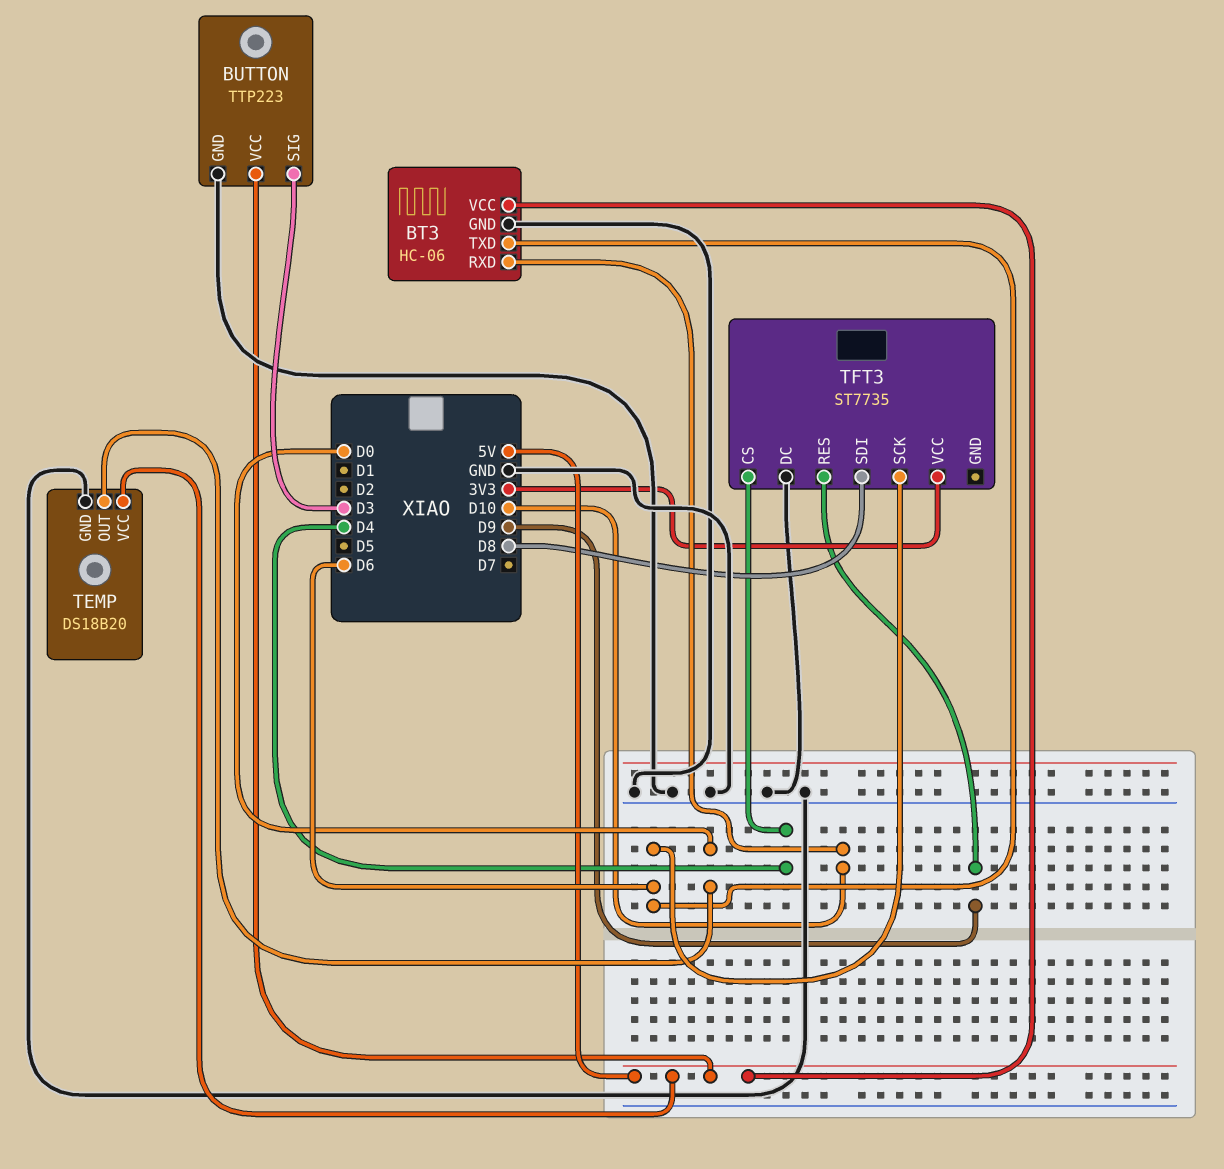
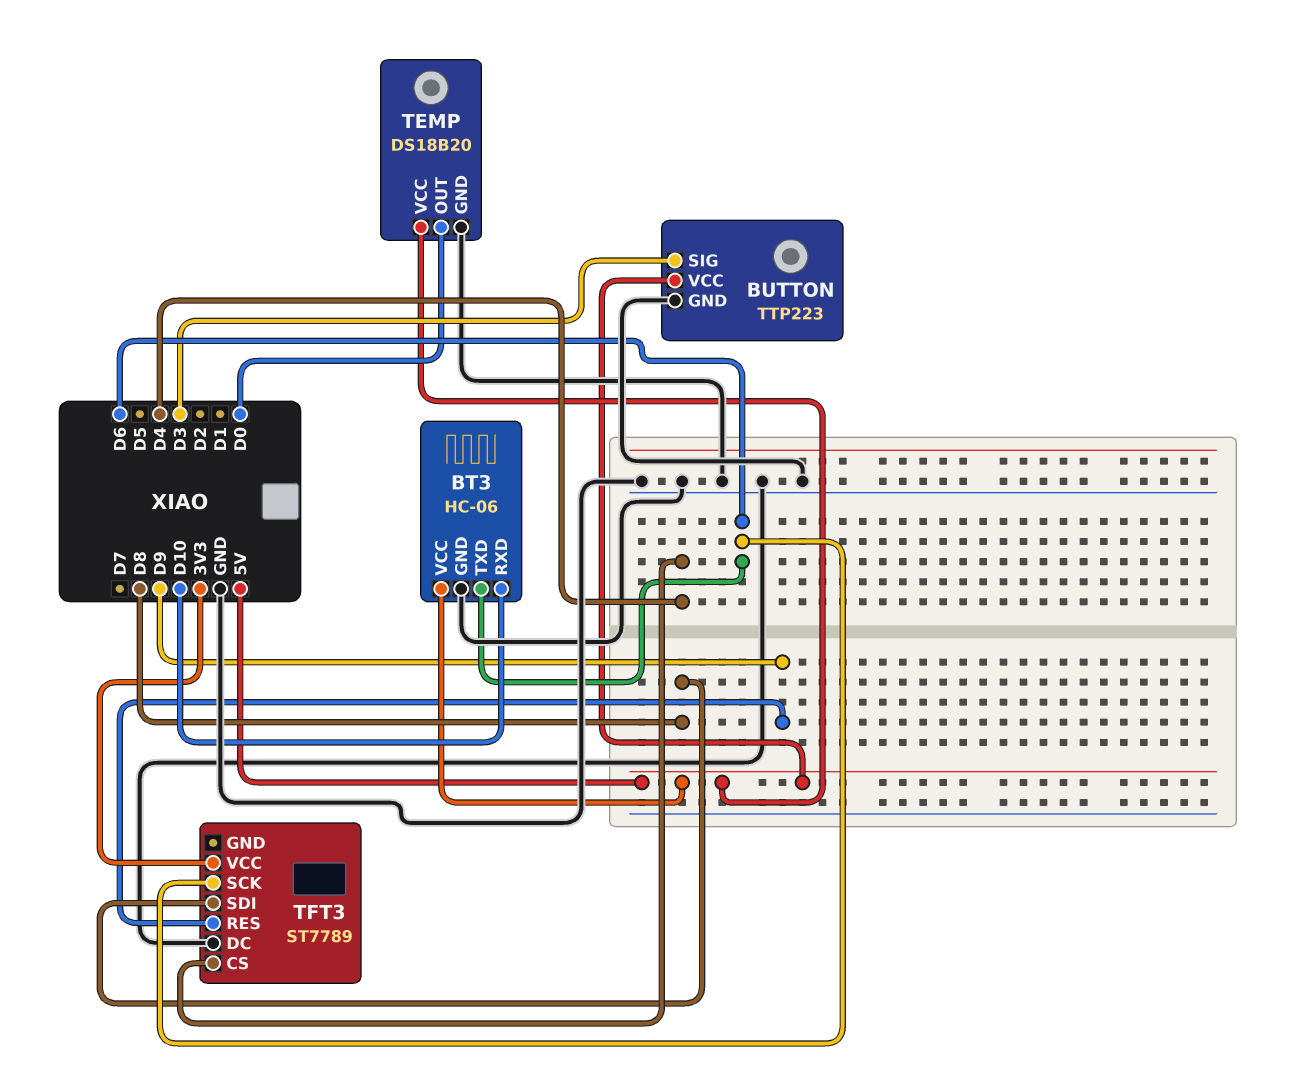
TFT3: ST7735 -> ST7789

